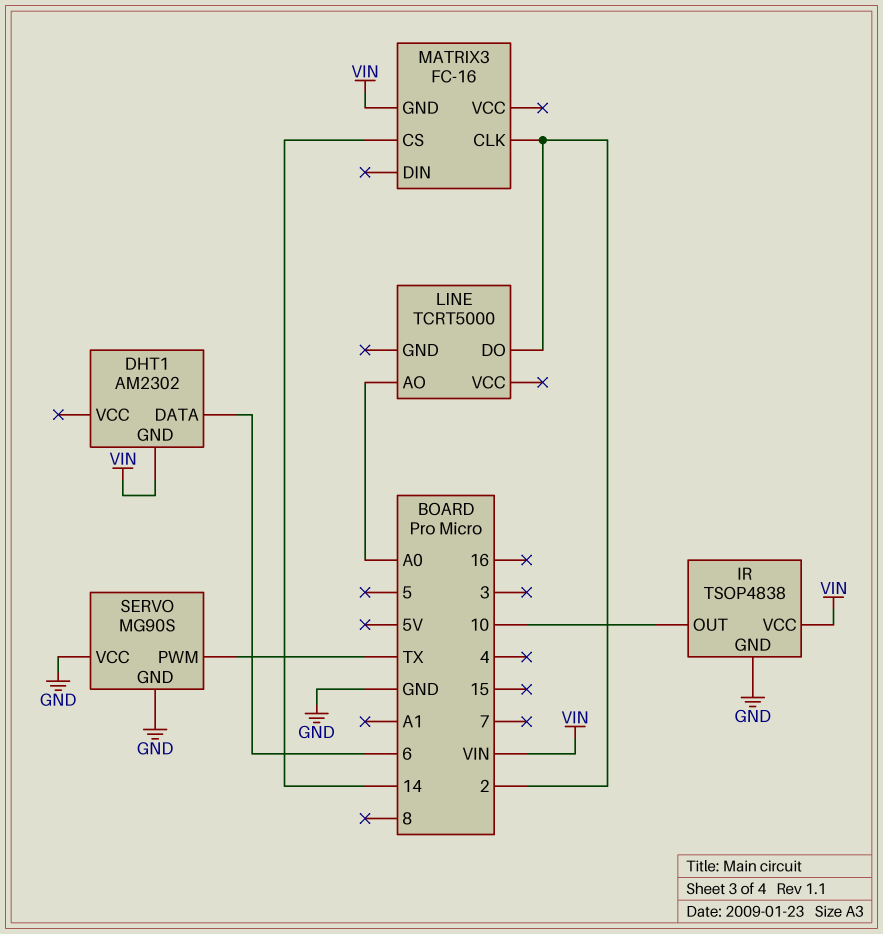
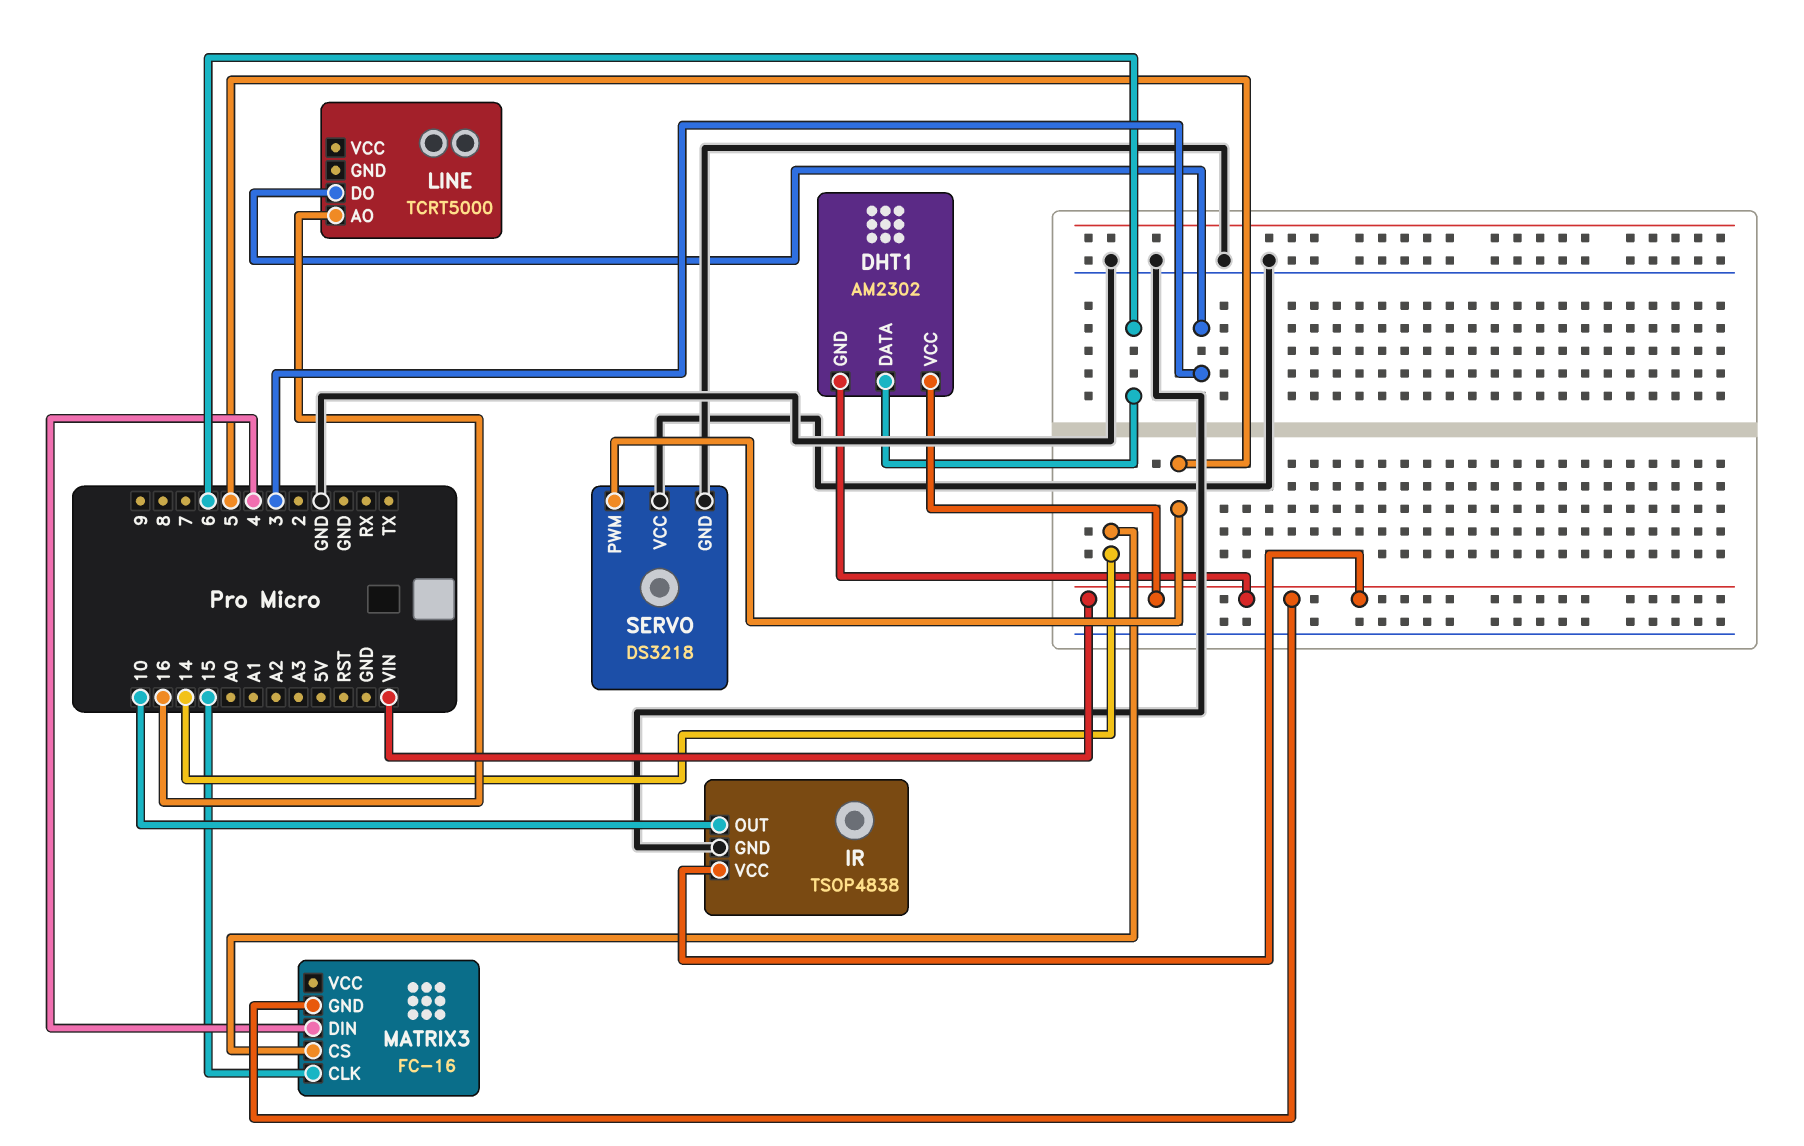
DHT1 pin VCC: none -> VIN
LINE pin AO: A0 -> 16
LINE pin DO: 2 -> 3
MATRIX3 pin CLK: 2 -> 15
MATRIX3 pin DIN: none -> 4
SERVO: MG90S -> DS3218
SERVO pin PWM: TX -> 5

